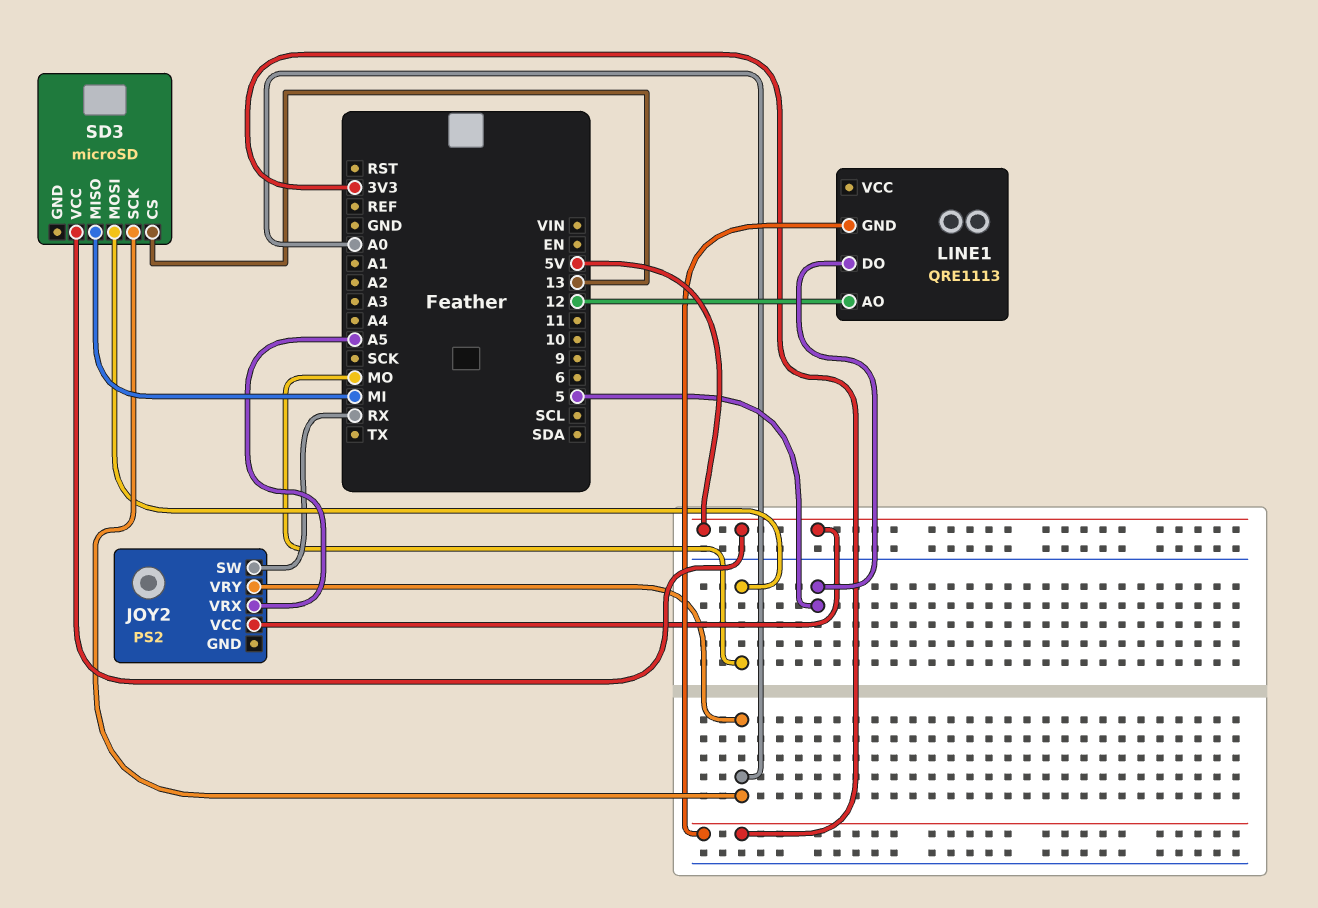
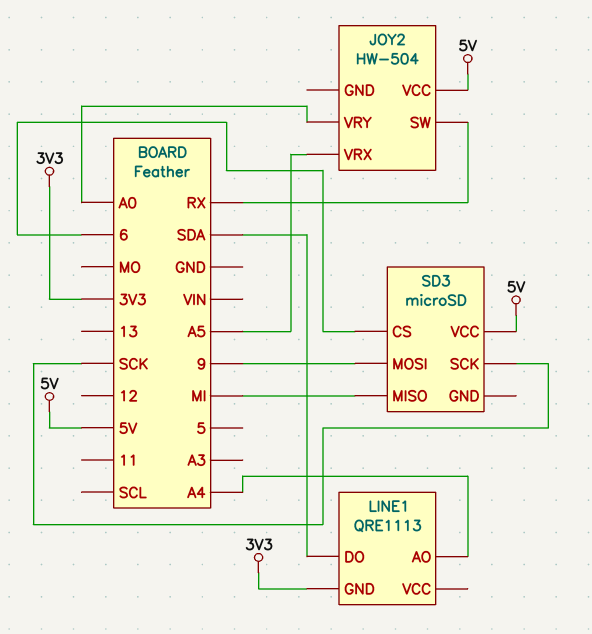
JOY2: PS2 -> HW-504
LINE1 pin AO: 12 -> A4
LINE1 pin DO: 5 -> SDA
SD3 pin CS: 13 -> 6
SD3 pin MOSI: MO -> 9
SD3 pin SCK: A0 -> SCK

